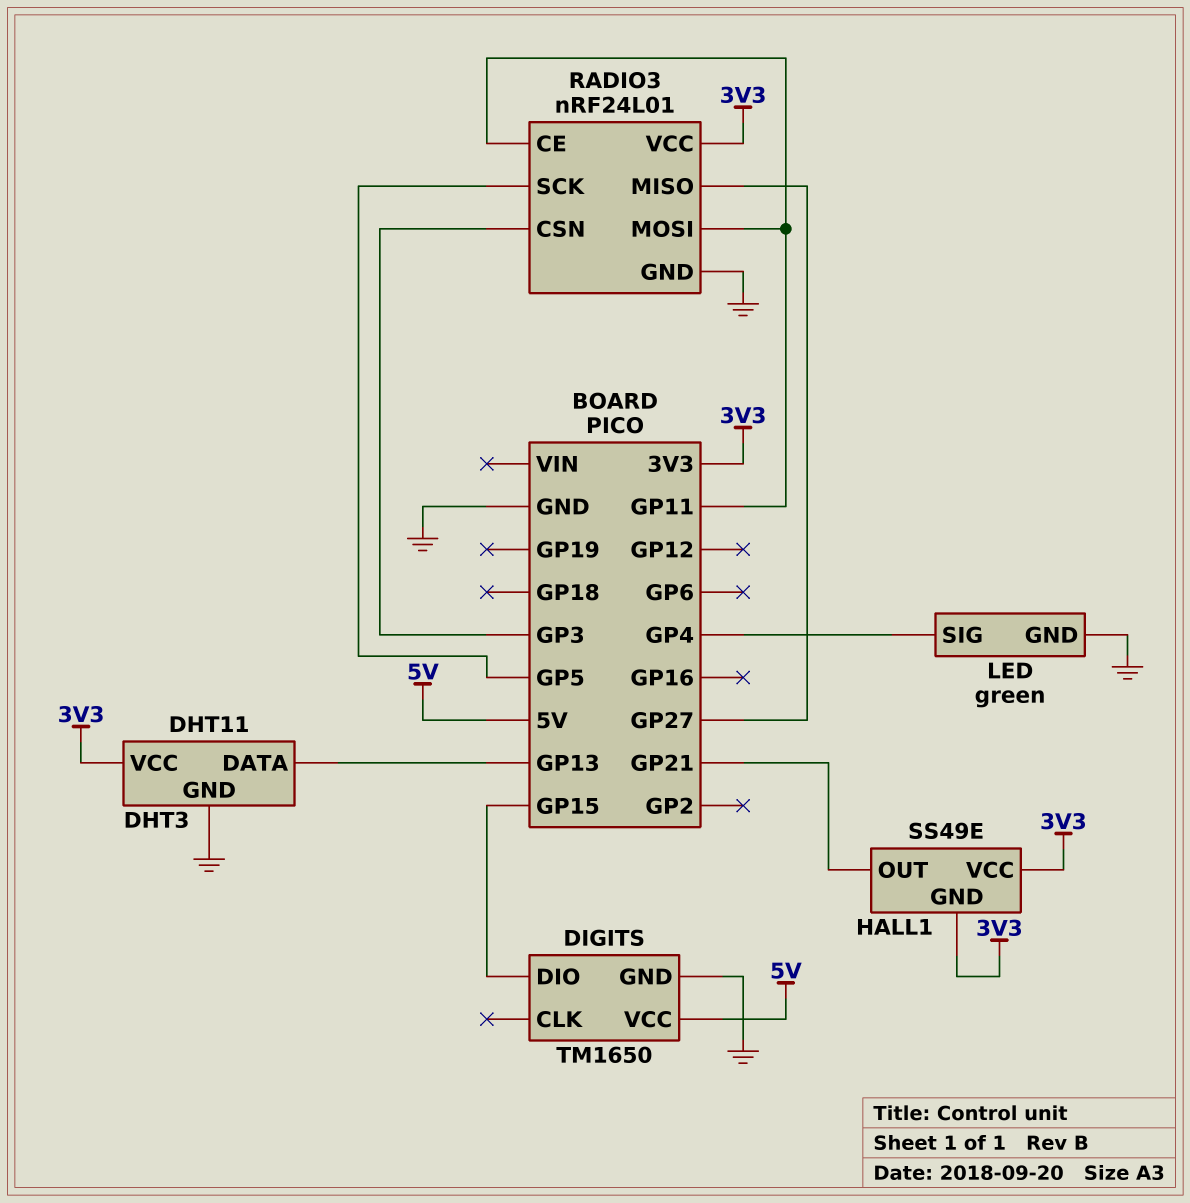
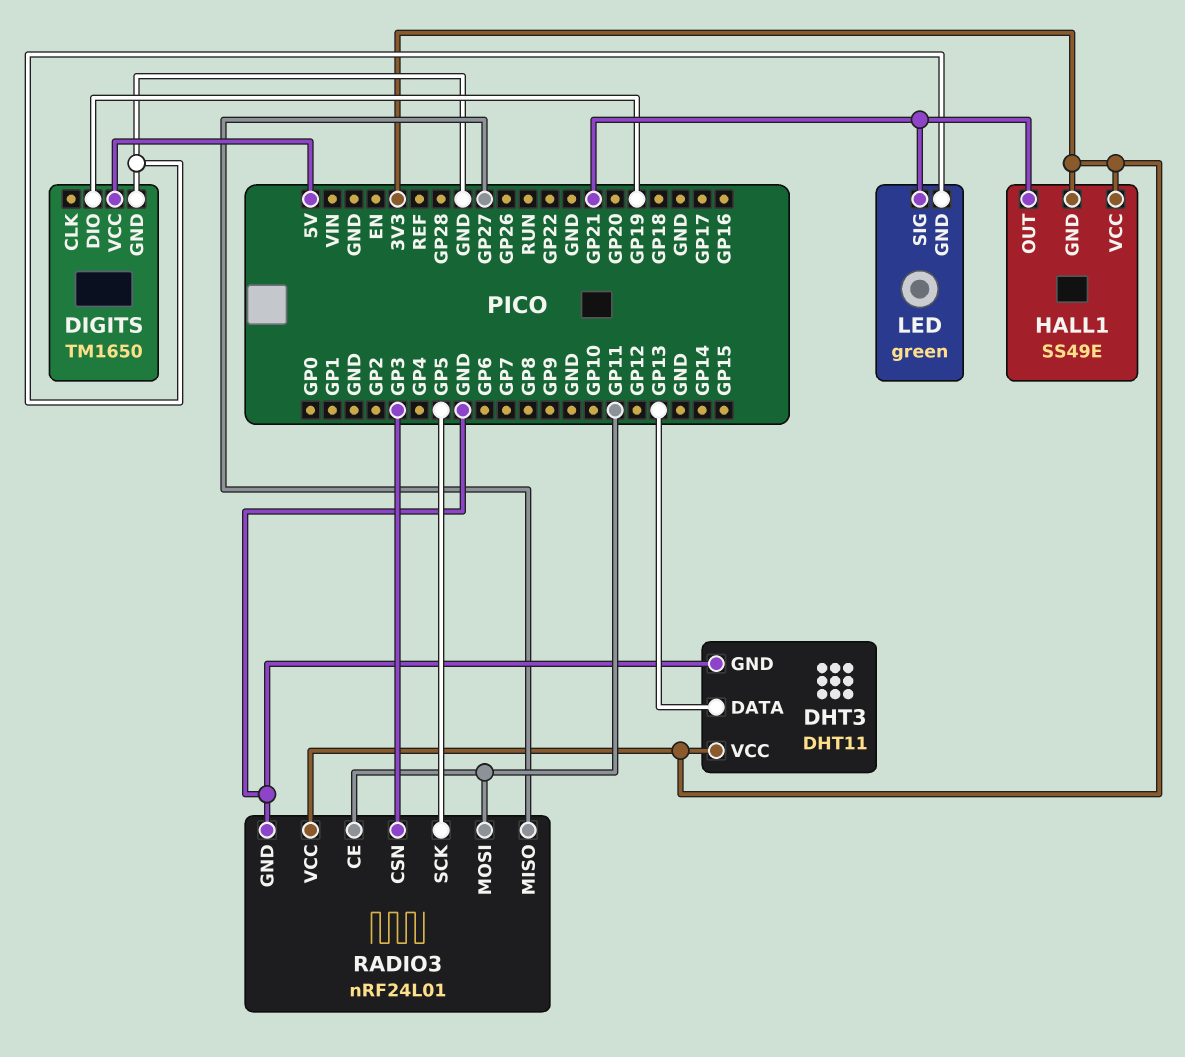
DIGITS pin DIO: GP15 -> GP19
LED pin SIG: GP4 -> GP21

